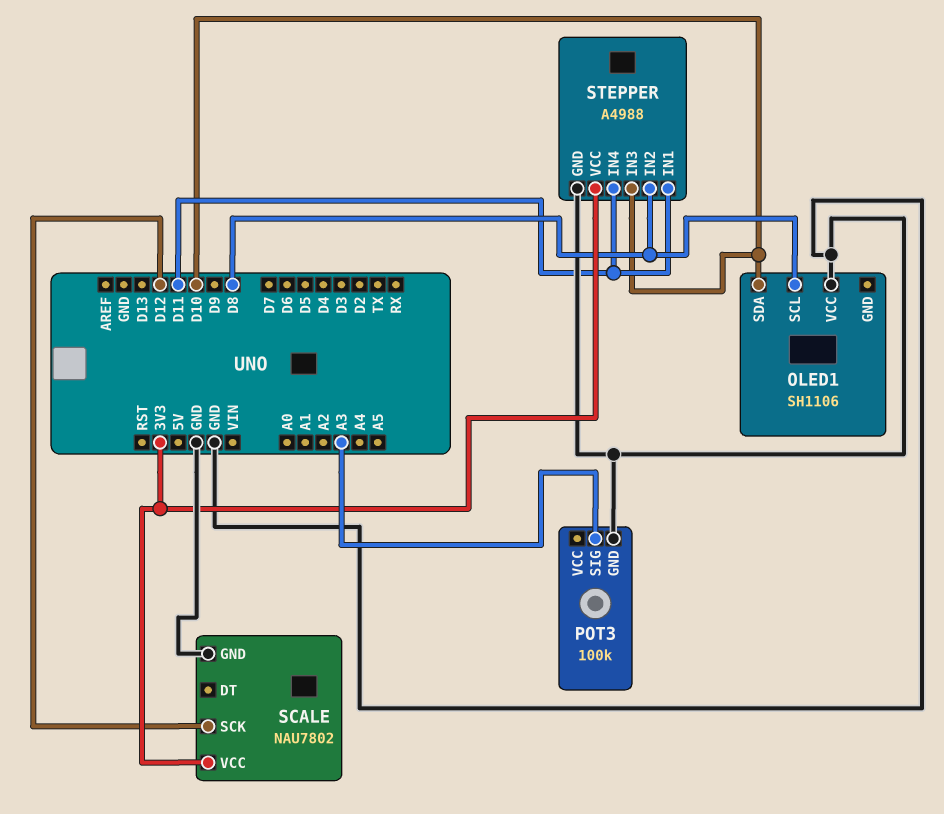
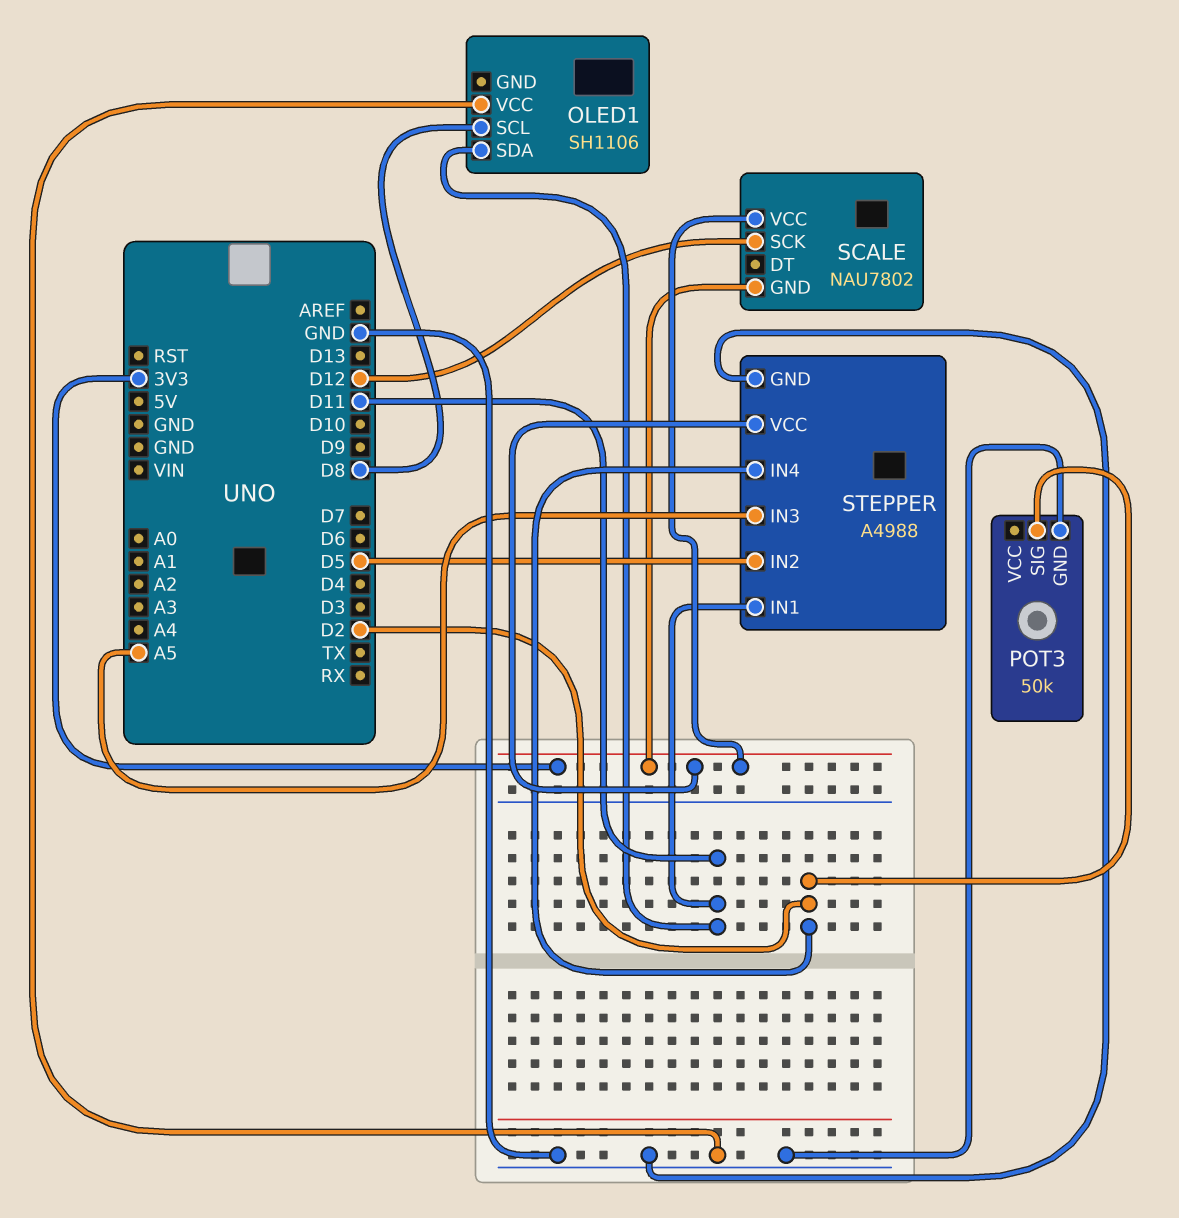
OLED1 pin SDA: D10 -> D11
POT3: 100k -> 50k
POT3 pin SIG: A3 -> D2
SCALE pin GND: GND -> 3V3
STEPPER pin IN2: D8 -> D5
STEPPER pin IN3: D10 -> A5
STEPPER pin IN4: D11 -> D2

